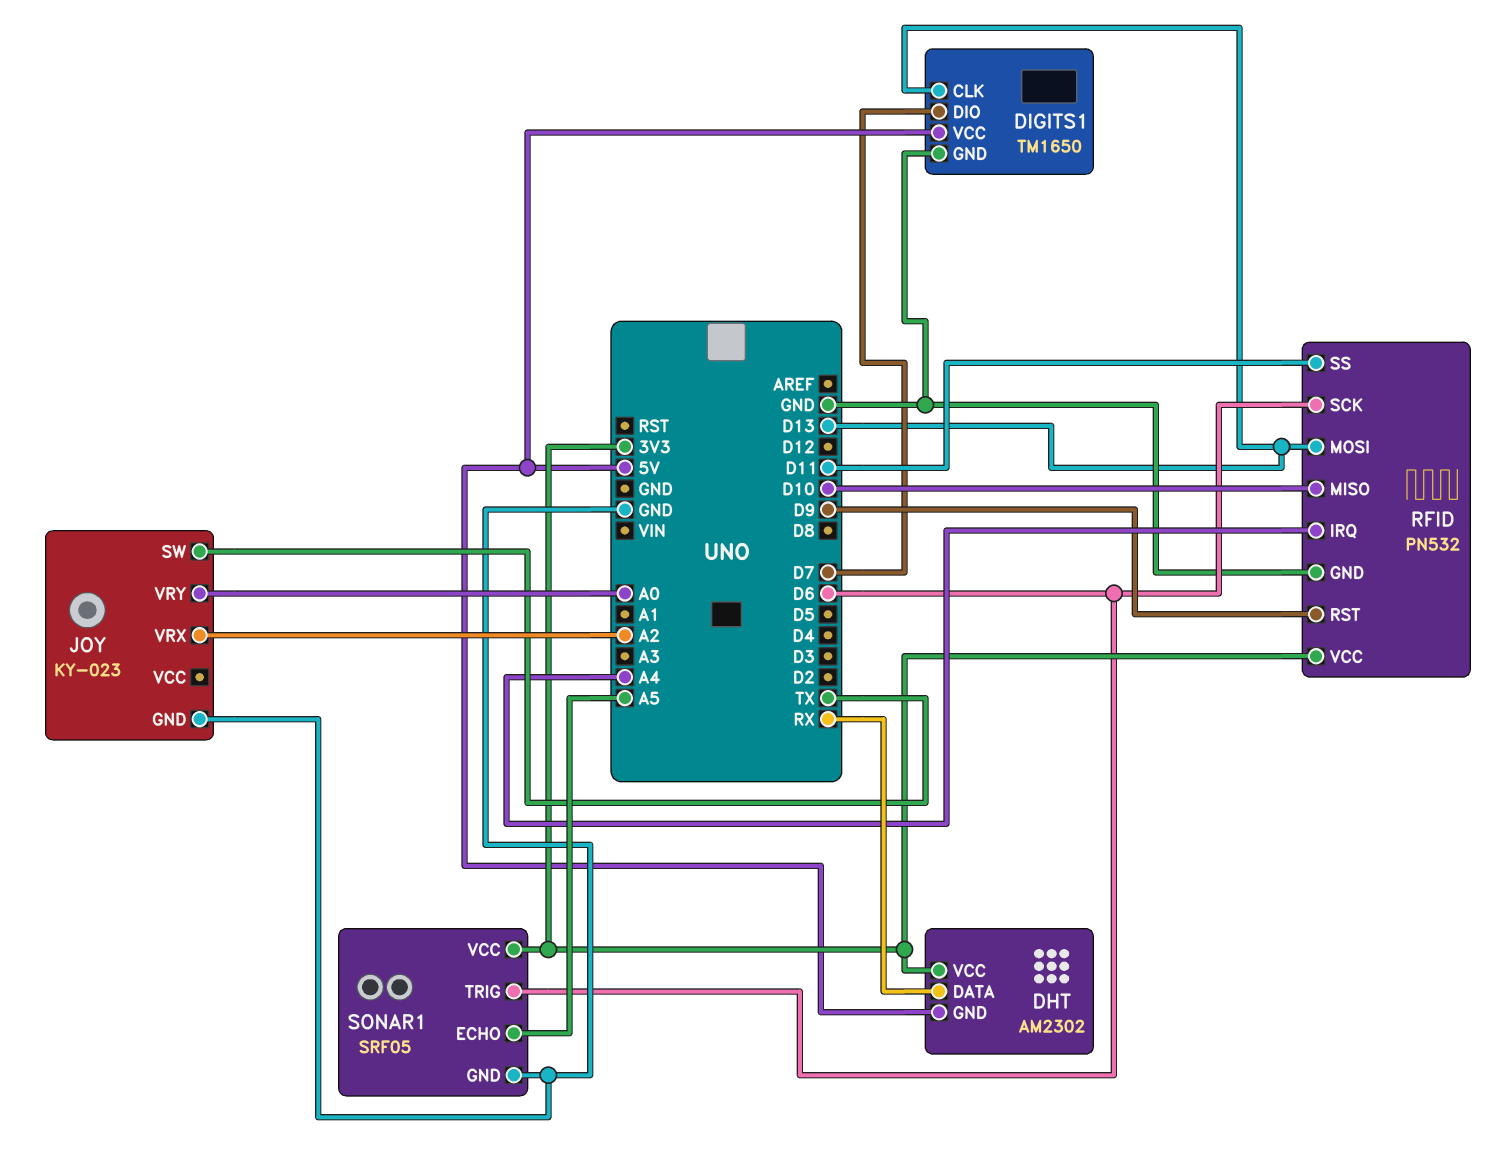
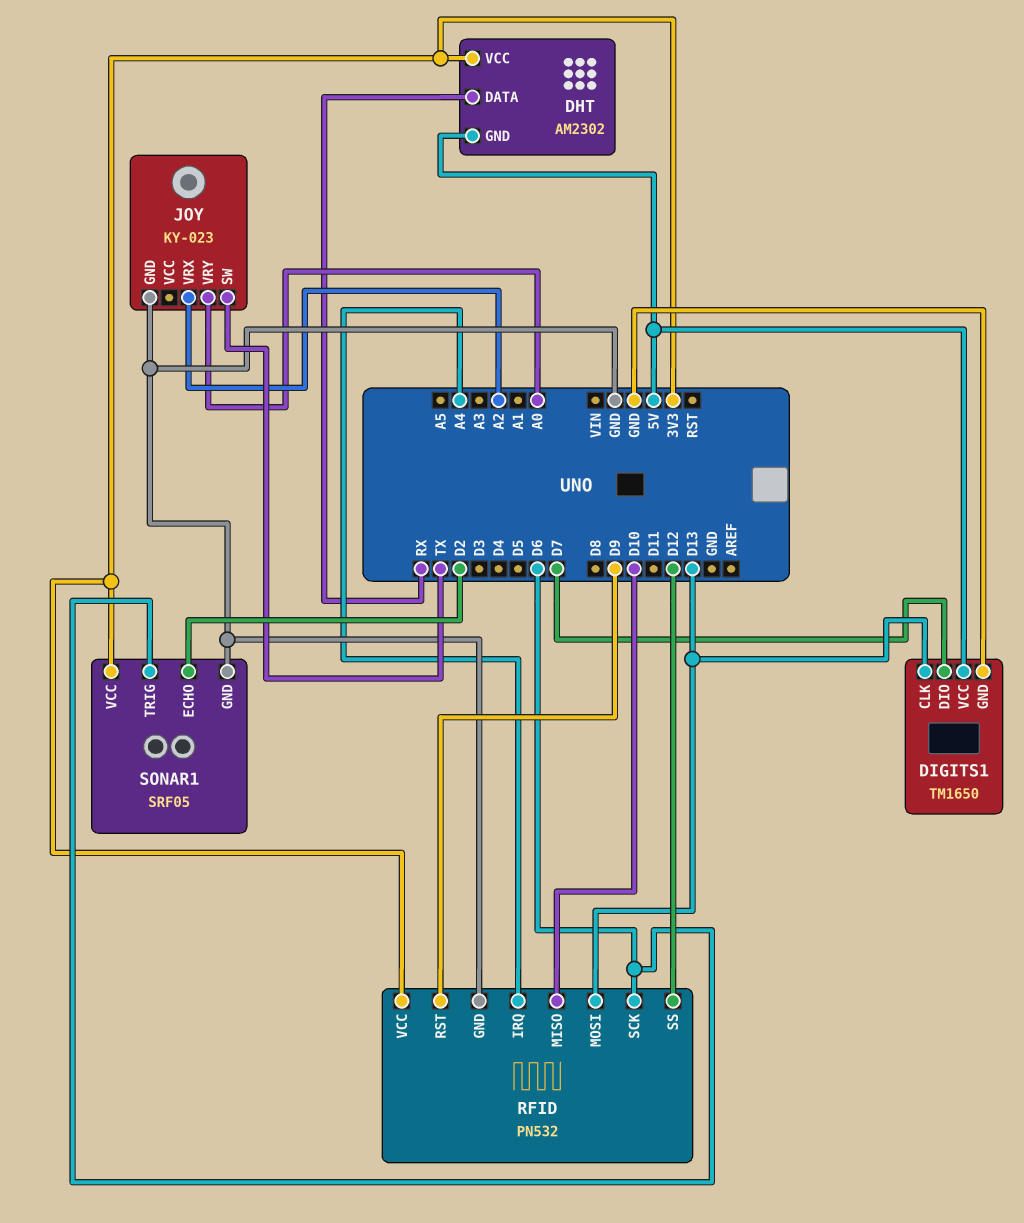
RFID pin SS: D11 -> D12
SONAR1 pin ECHO: A5 -> D2

